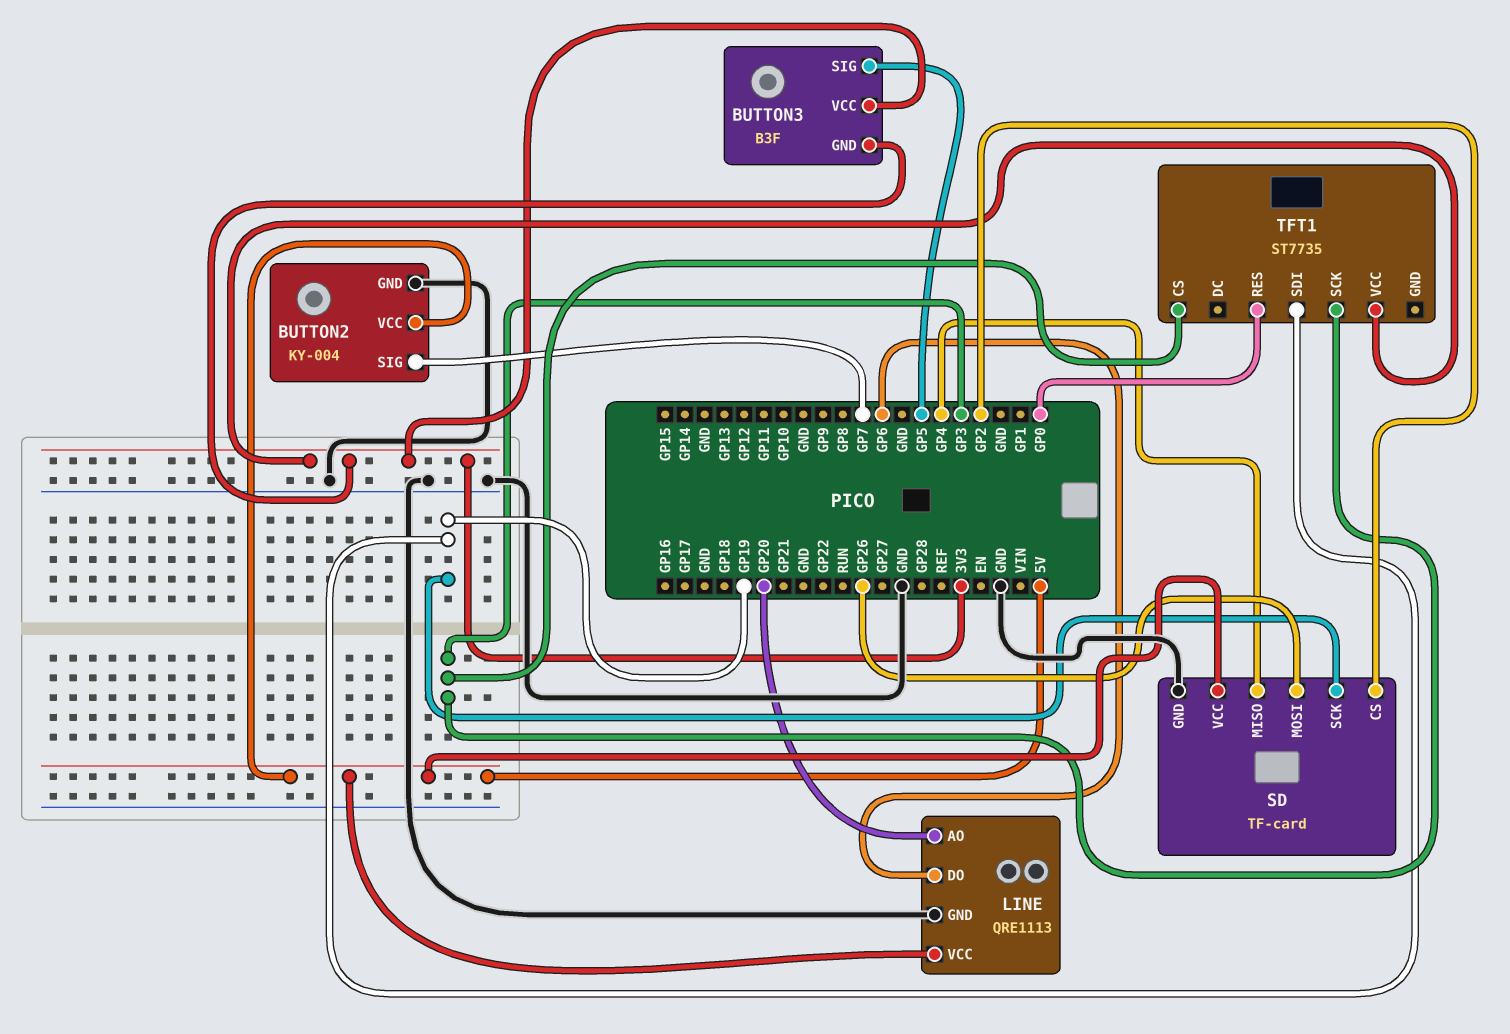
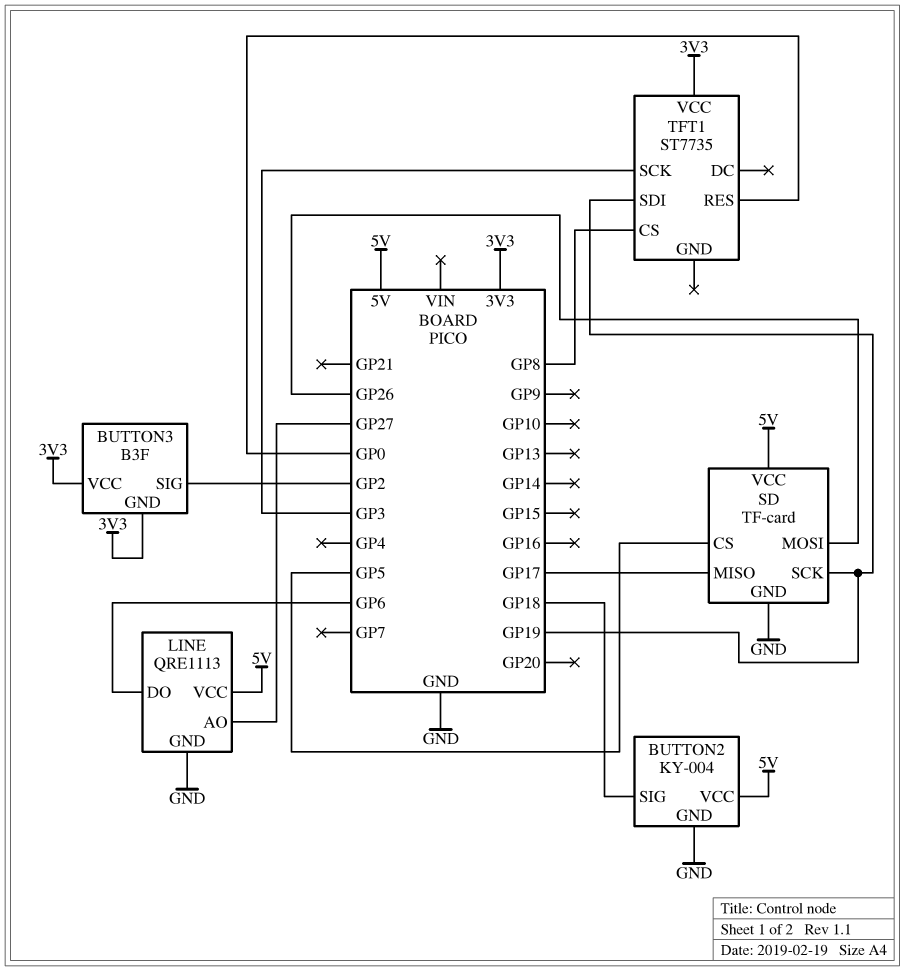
BUTTON2 pin SIG: GP7 -> GP18
BUTTON3 pin SIG: GP5 -> GP2
LINE pin AO: GP20 -> GP27
SD pin CS: GP2 -> GP5
SD pin MISO: GP4 -> GP17
TFT1 pin CS: GP3 -> GP8

